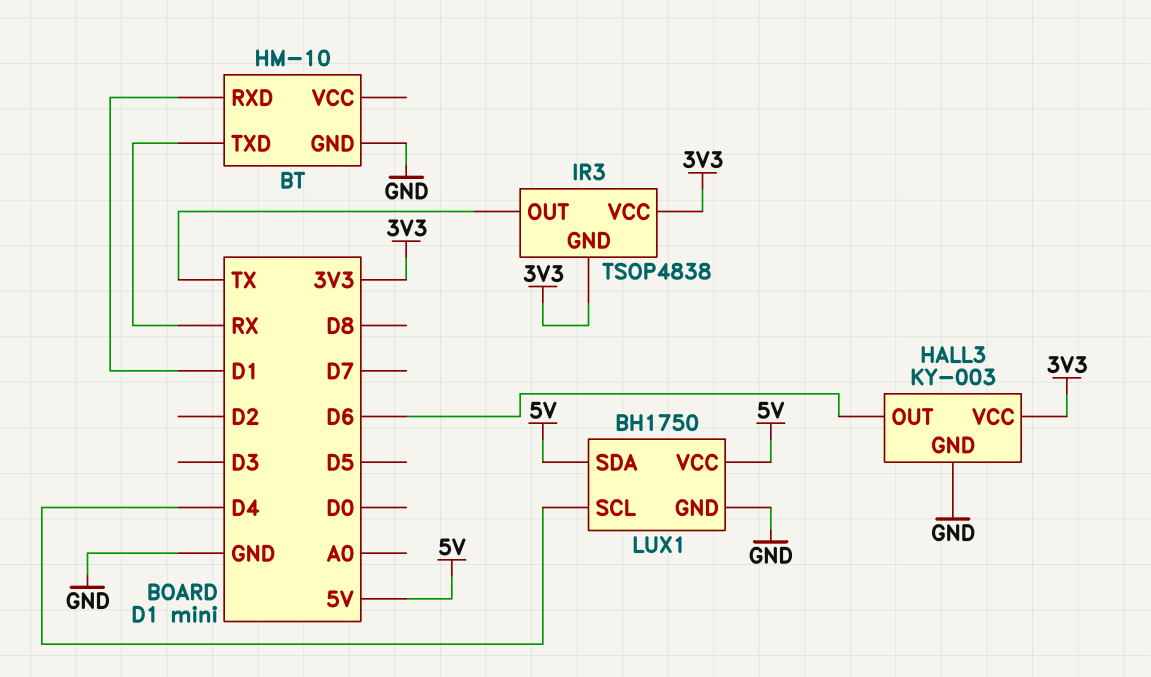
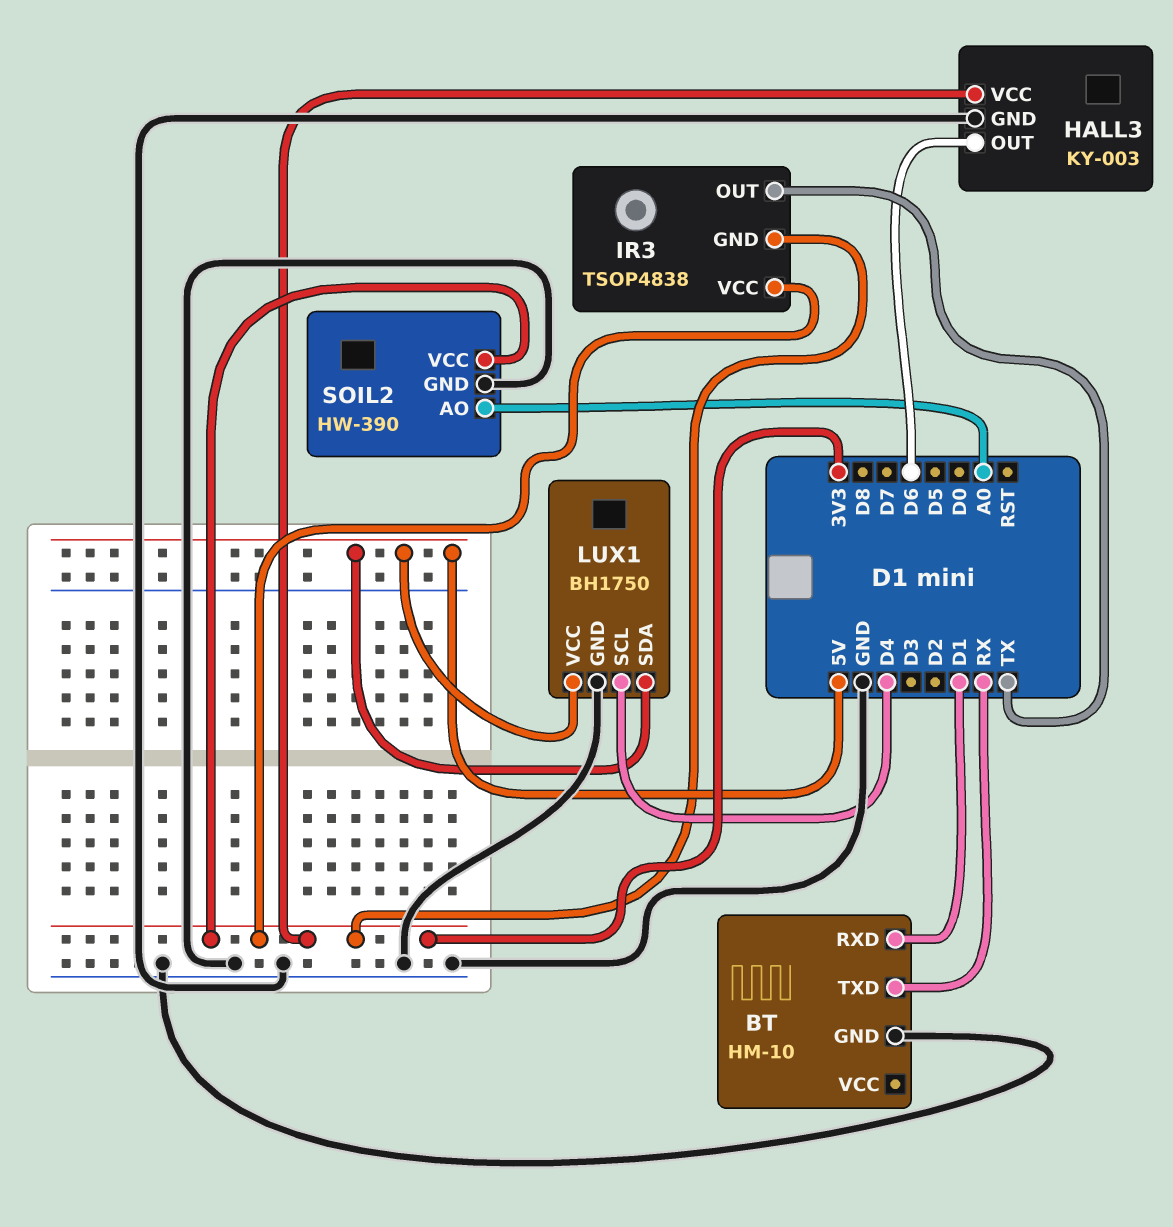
SOIL2: none -> HW-390
SOIL2 pin AO: none -> A0
SOIL2 pin GND: none -> GND
SOIL2 pin VCC: none -> 3V3

